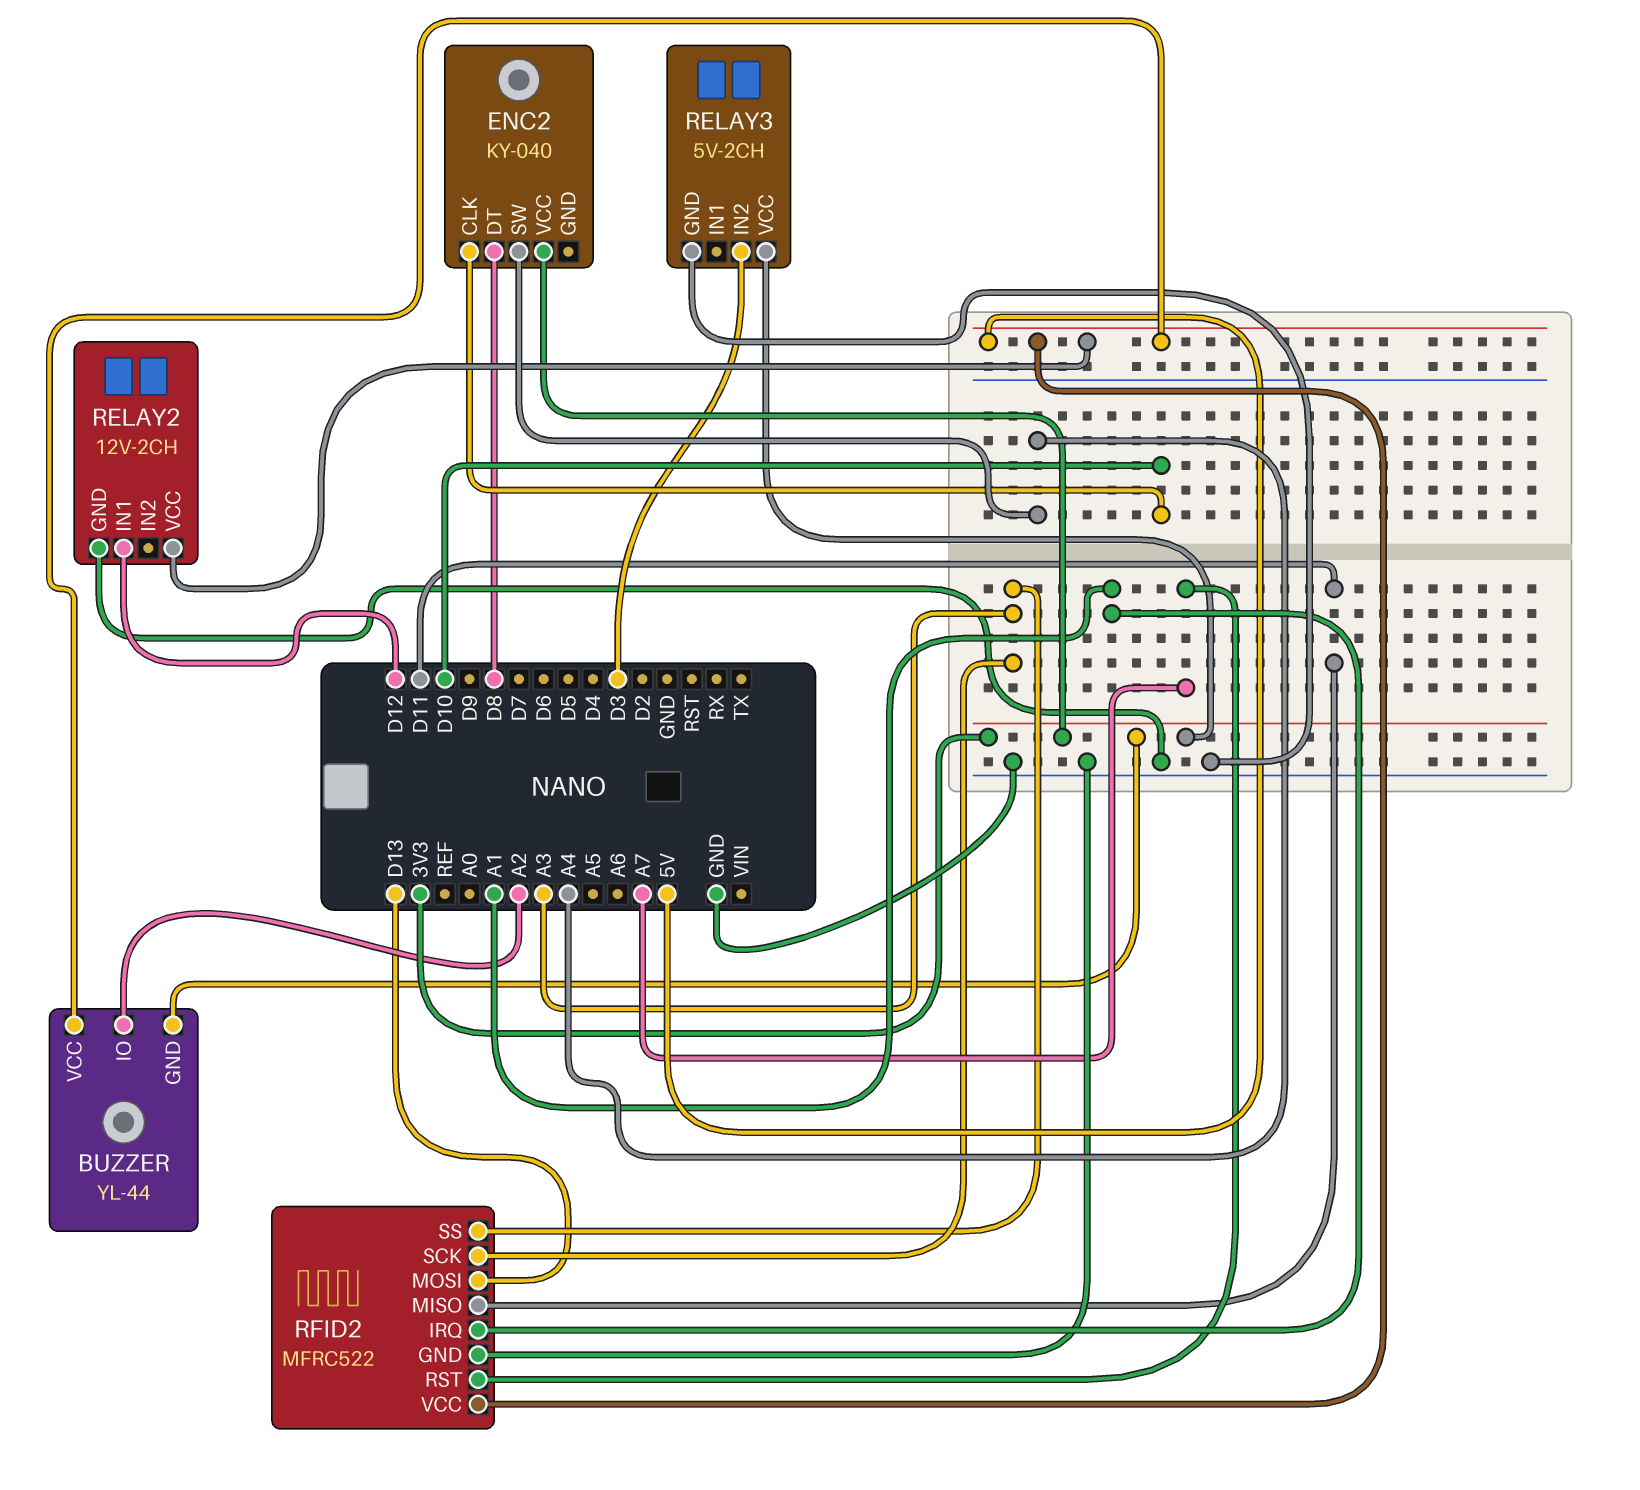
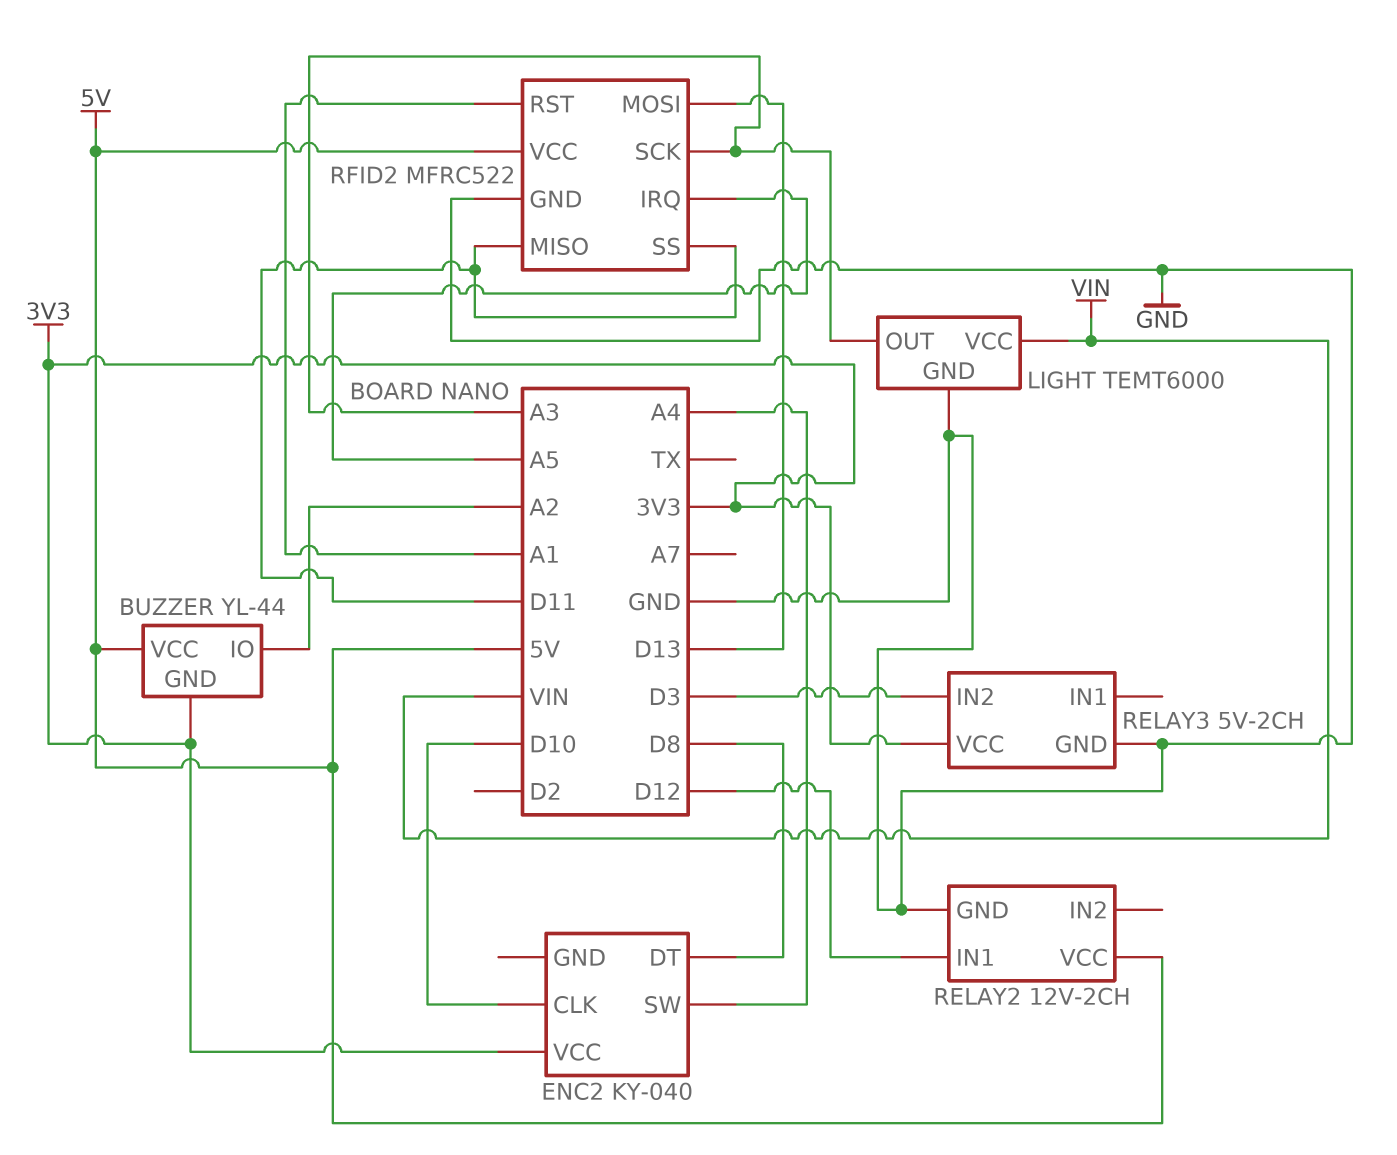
LIGHT: none -> TEMT6000
LIGHT pin GND: none -> GND
LIGHT pin OUT: none -> A3
LIGHT pin VCC: none -> VIN
RFID2 pin IRQ: A1 -> A5
RFID2 pin RST: A7 -> A1
RFID2 pin SS: A3 -> D11

